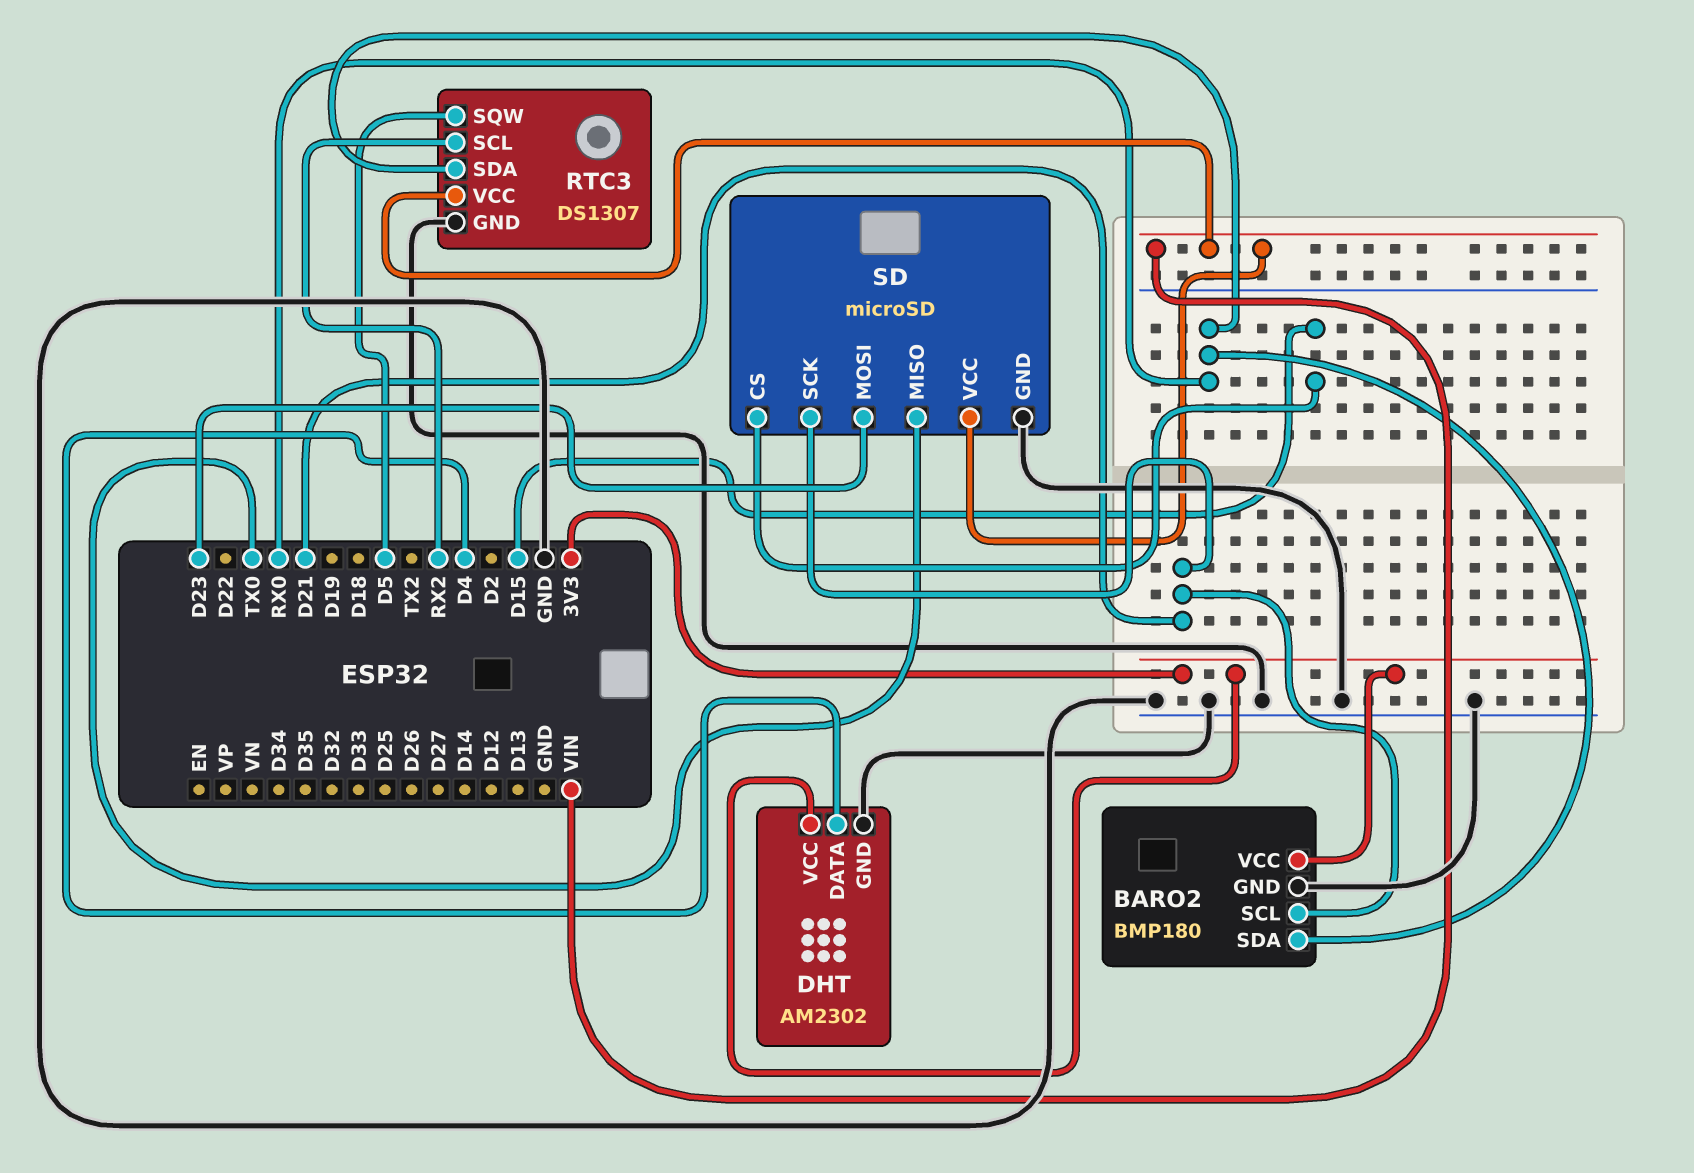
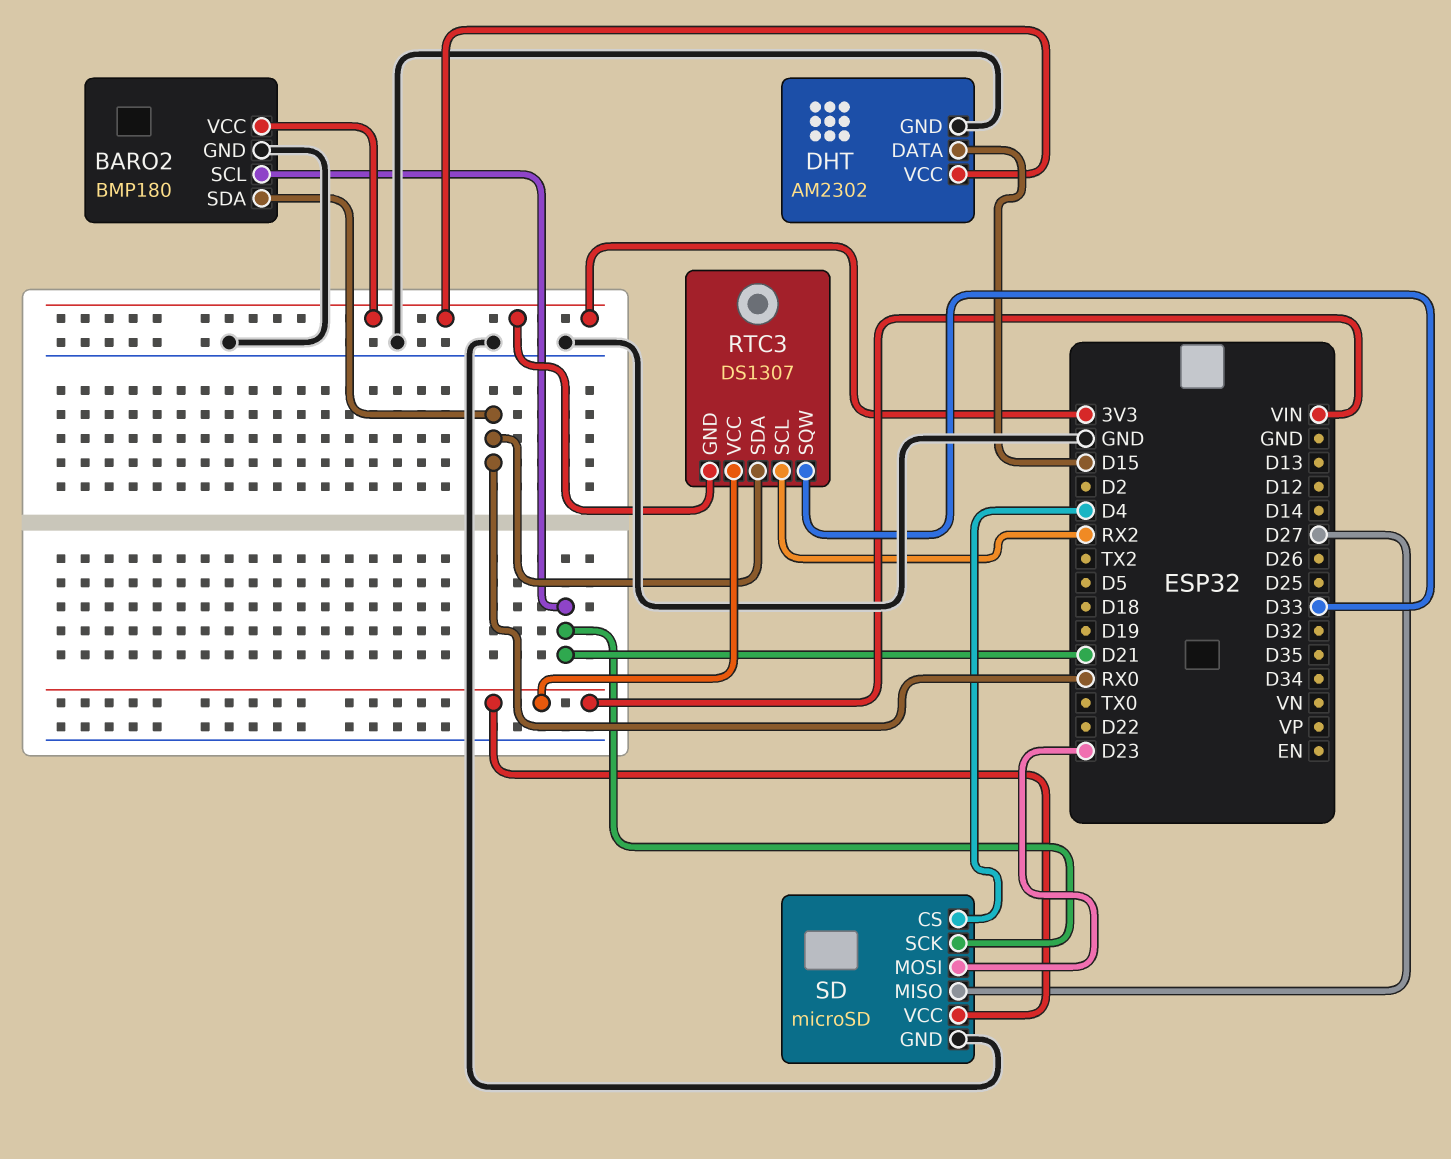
DHT pin DATA: D4 -> D15
RTC3 pin GND: GND -> 3V3
RTC3 pin SQW: D5 -> D33
SD pin CS: D15 -> D4
SD pin MISO: TX0 -> D27

